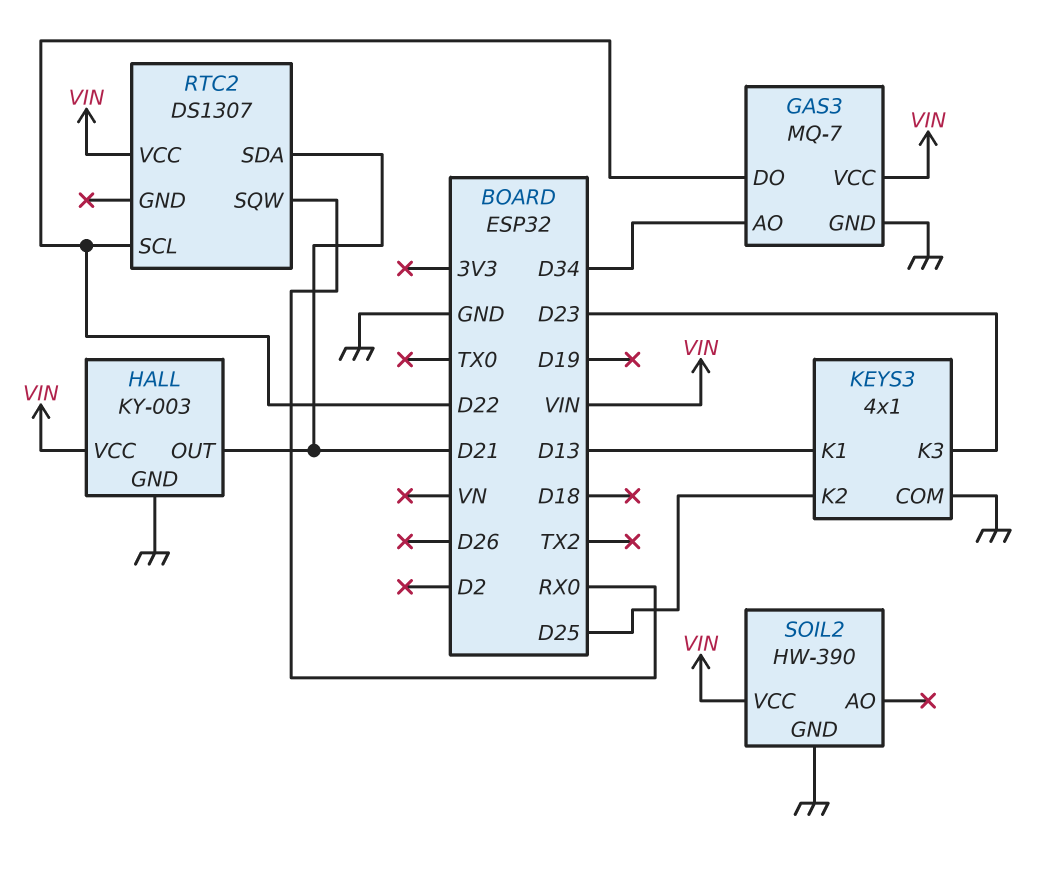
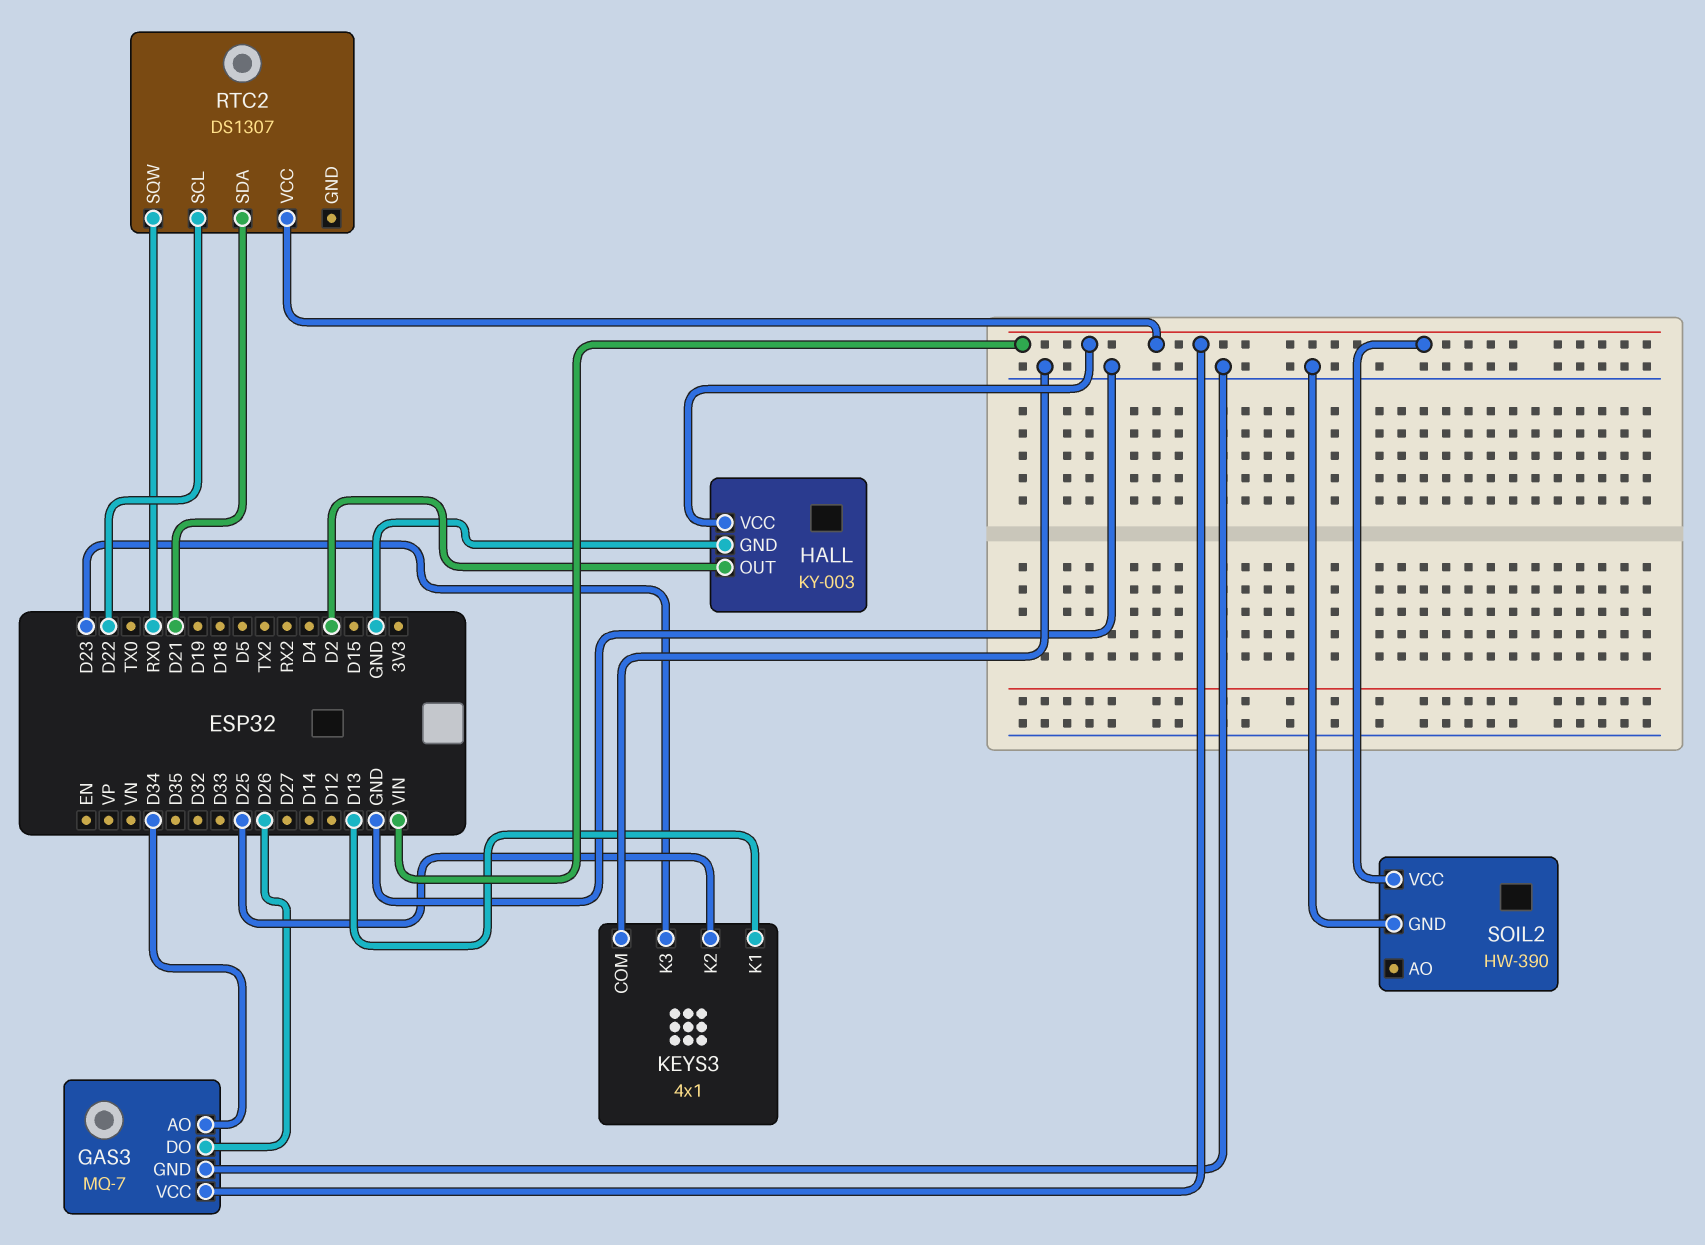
GAS3 pin DO: D22 -> D26
HALL pin OUT: D21 -> D2

